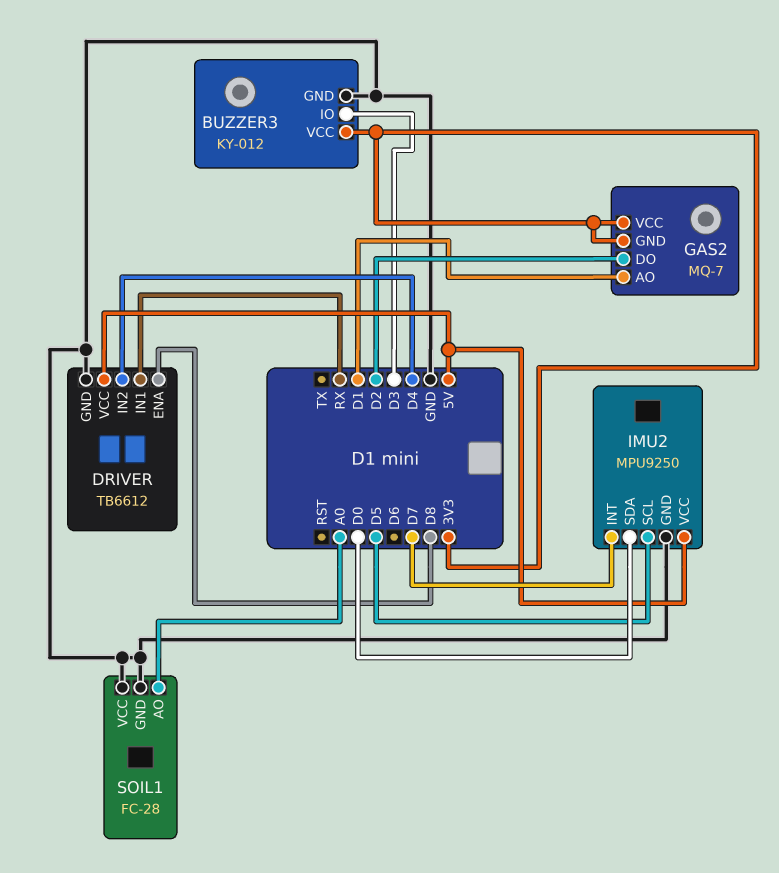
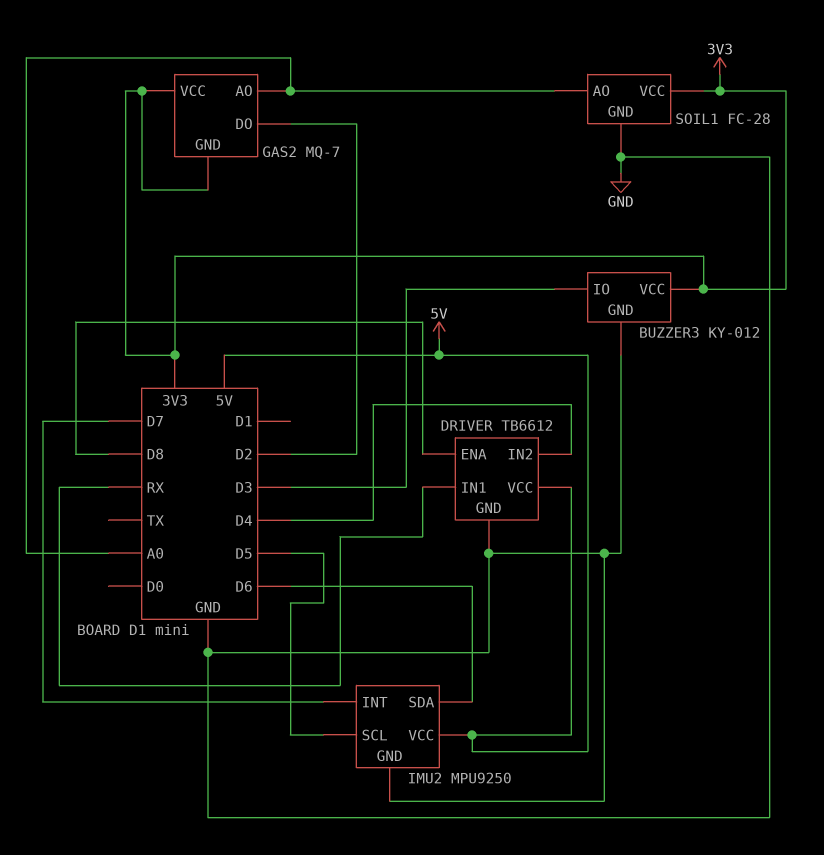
GAS2 pin AO: D1 -> A0
IMU2 pin SDA: D0 -> D6
SOIL1 pin VCC: GND -> 3V3

